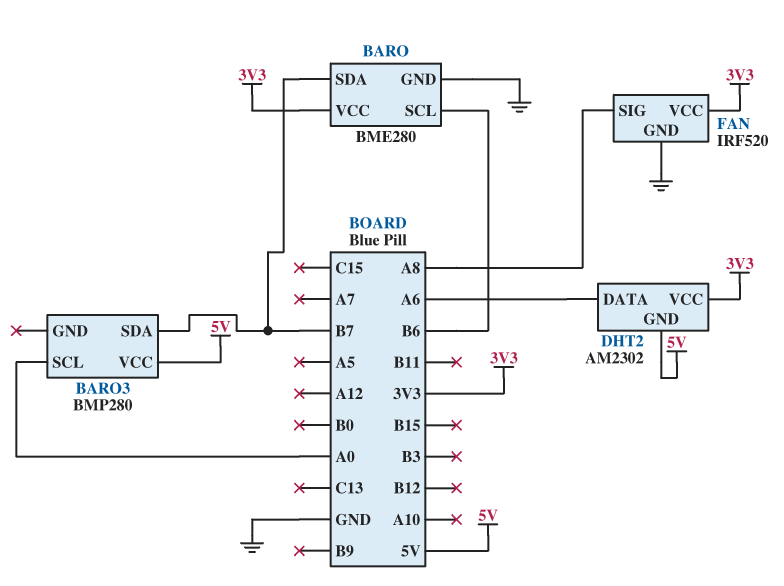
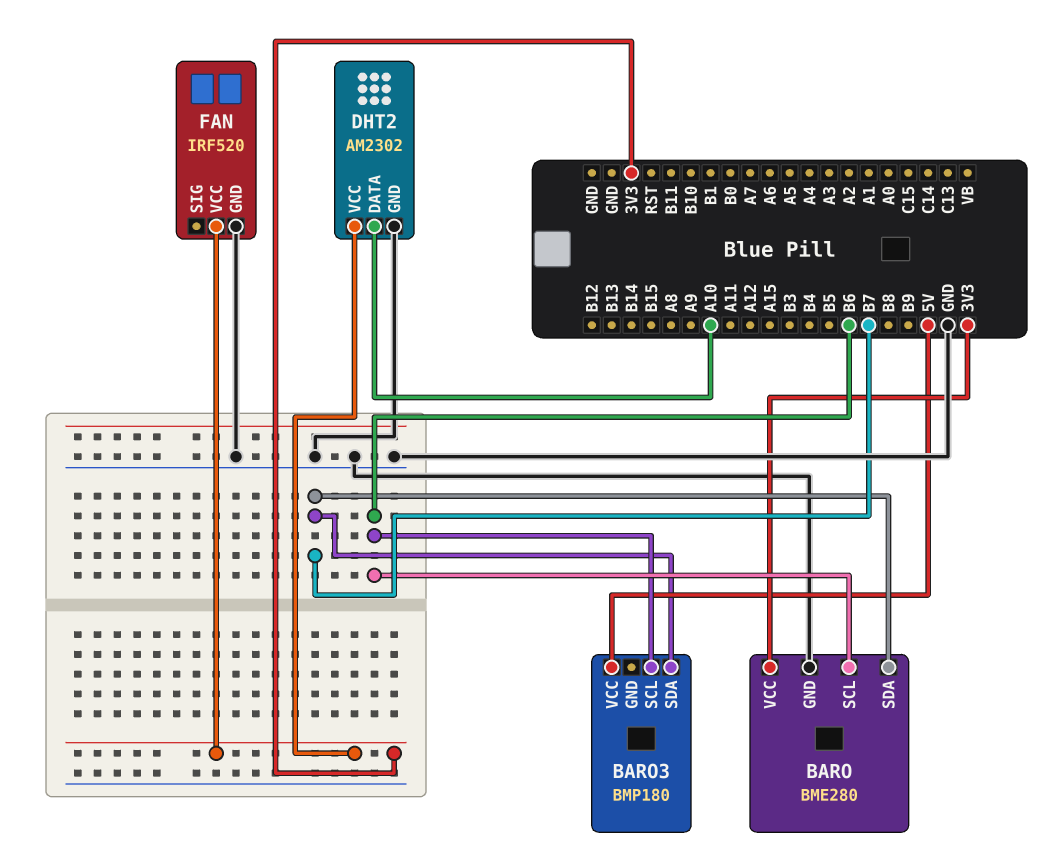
BARO3: BMP280 -> BMP180
BARO3 pin SCL: A0 -> B6
DHT2 pin DATA: A6 -> A10
DHT2 pin GND: 5V -> GND
FAN pin SIG: A8 -> none

